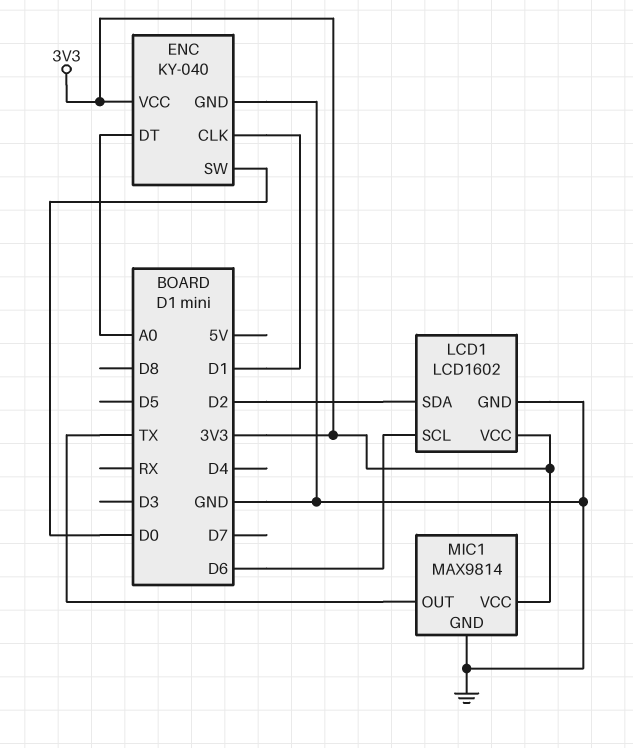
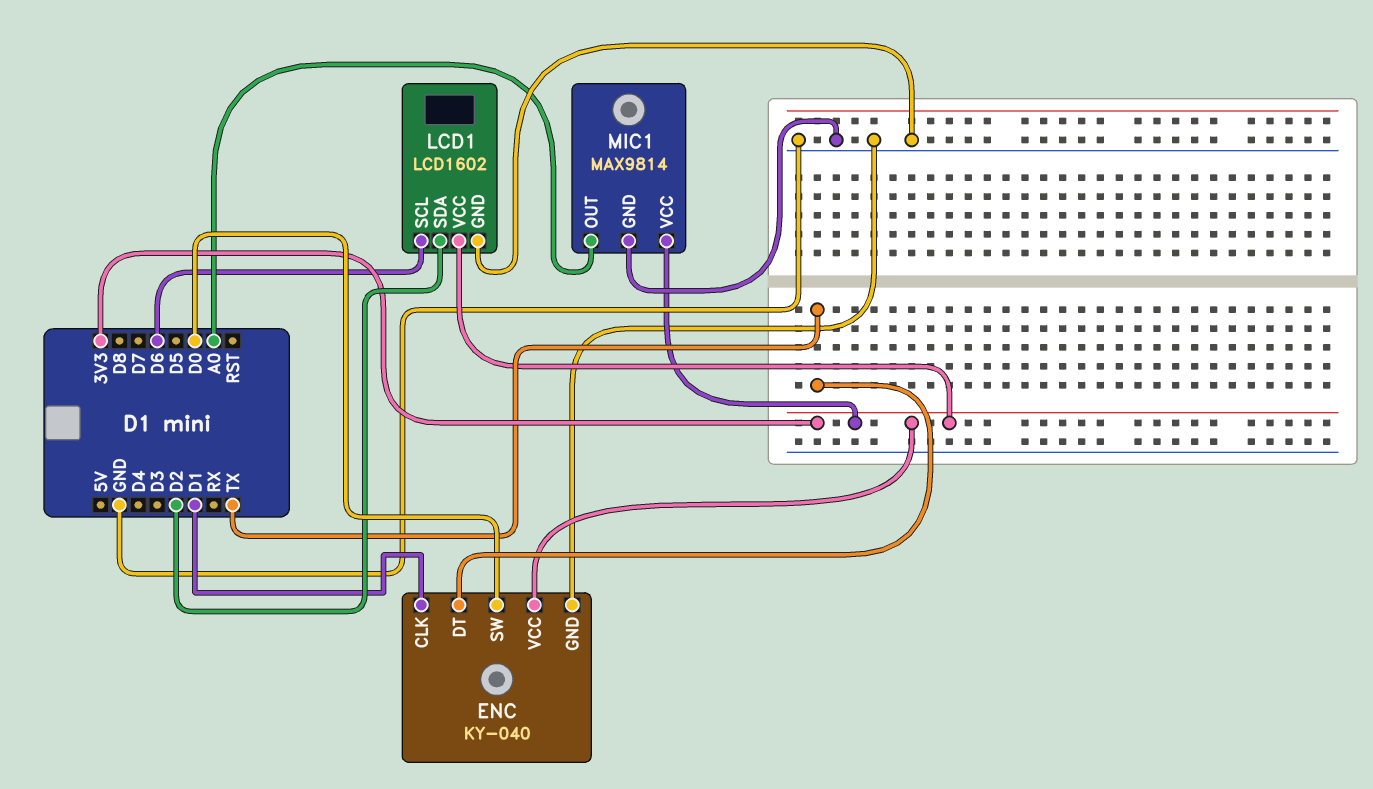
ENC pin DT: A0 -> TX
MIC1 pin OUT: TX -> A0

